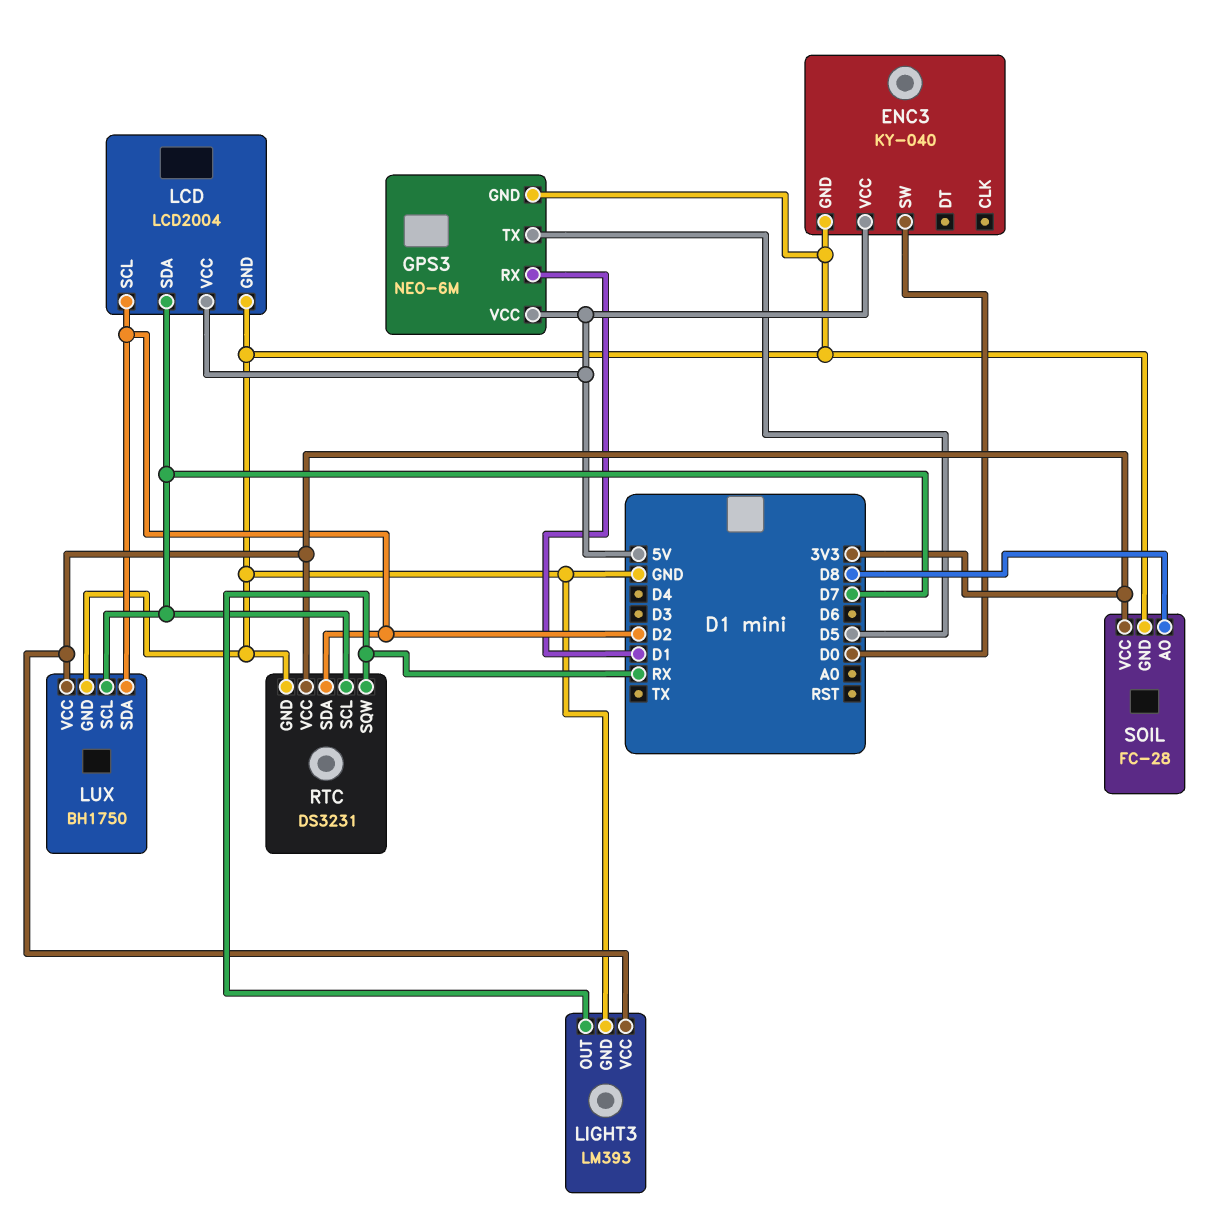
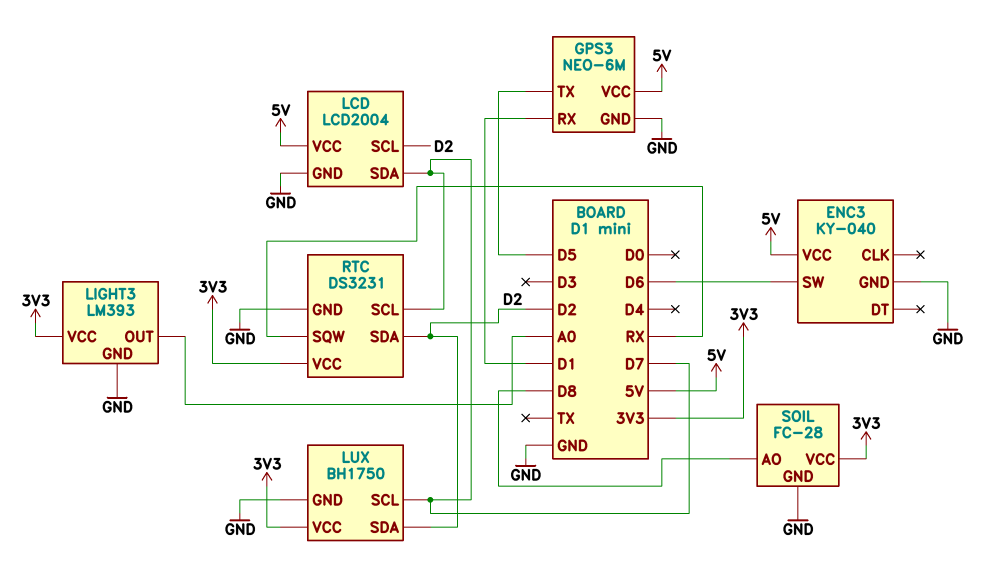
ENC3 pin SW: D0 -> D6
LIGHT3 pin OUT: RX -> A0

